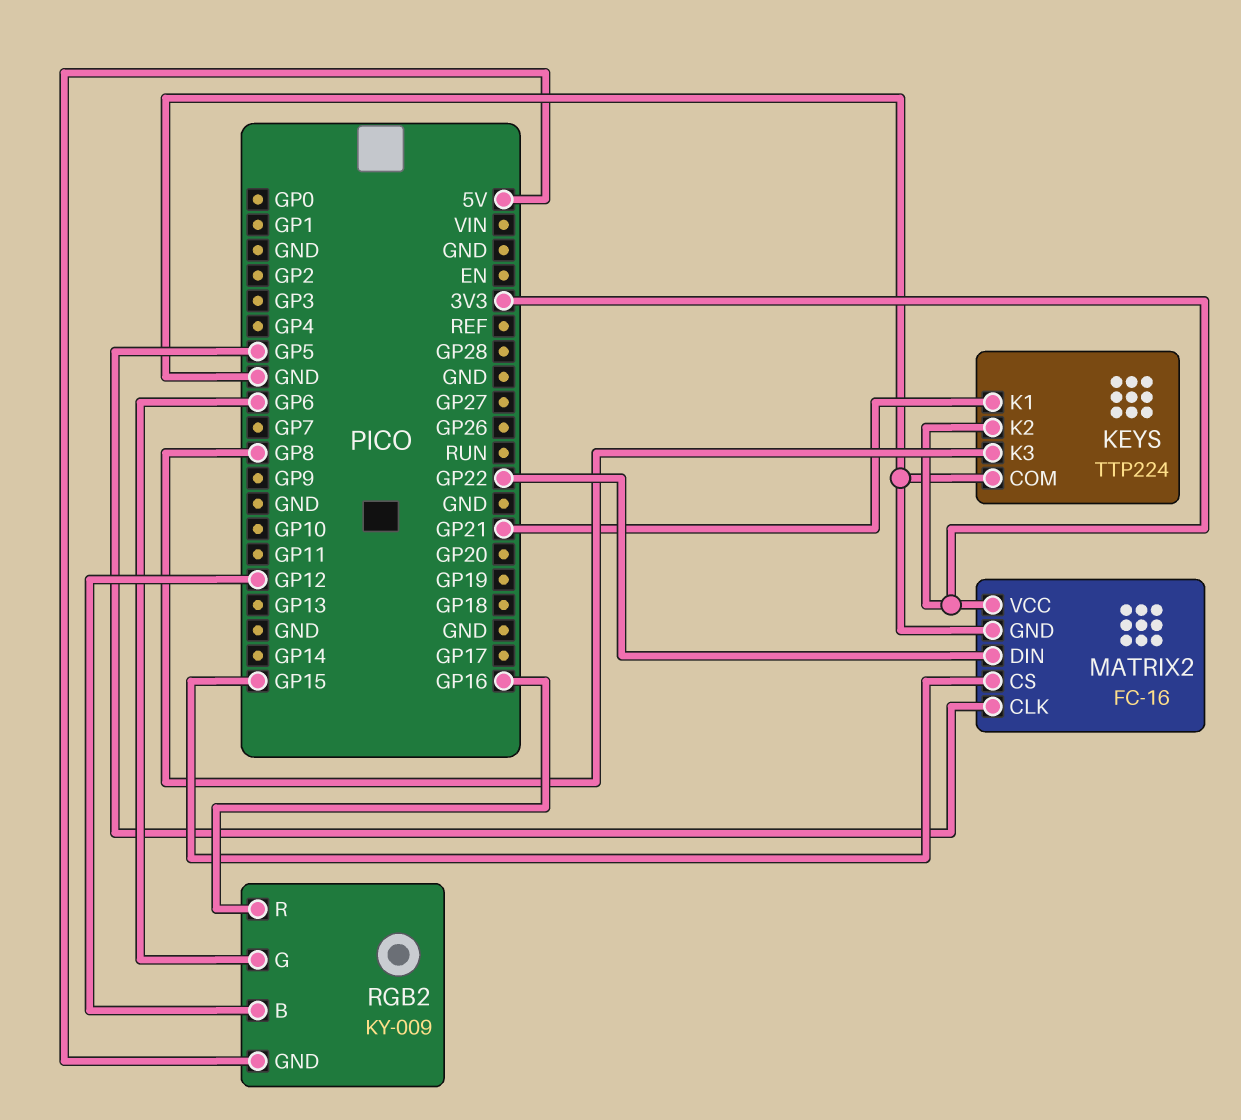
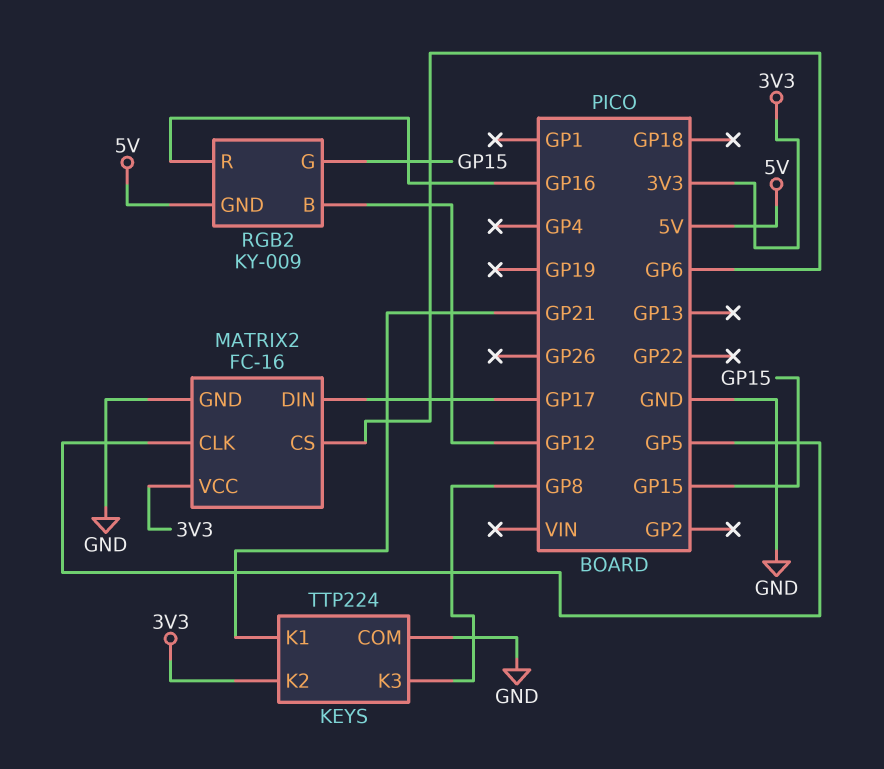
MATRIX2 pin CS: GP15 -> GP6
MATRIX2 pin DIN: GP22 -> GP17
RGB2 pin G: GP6 -> GP15

